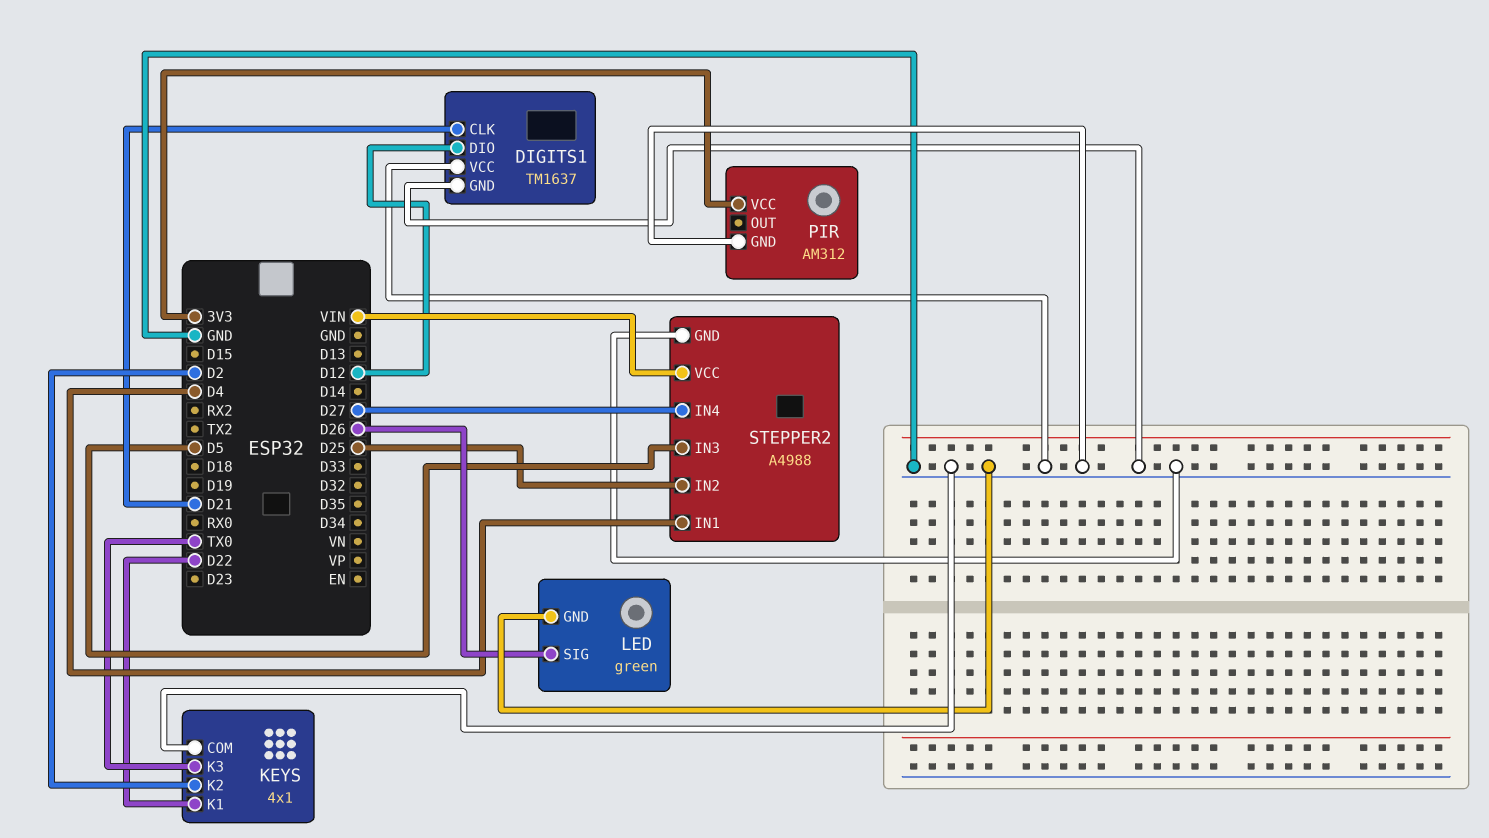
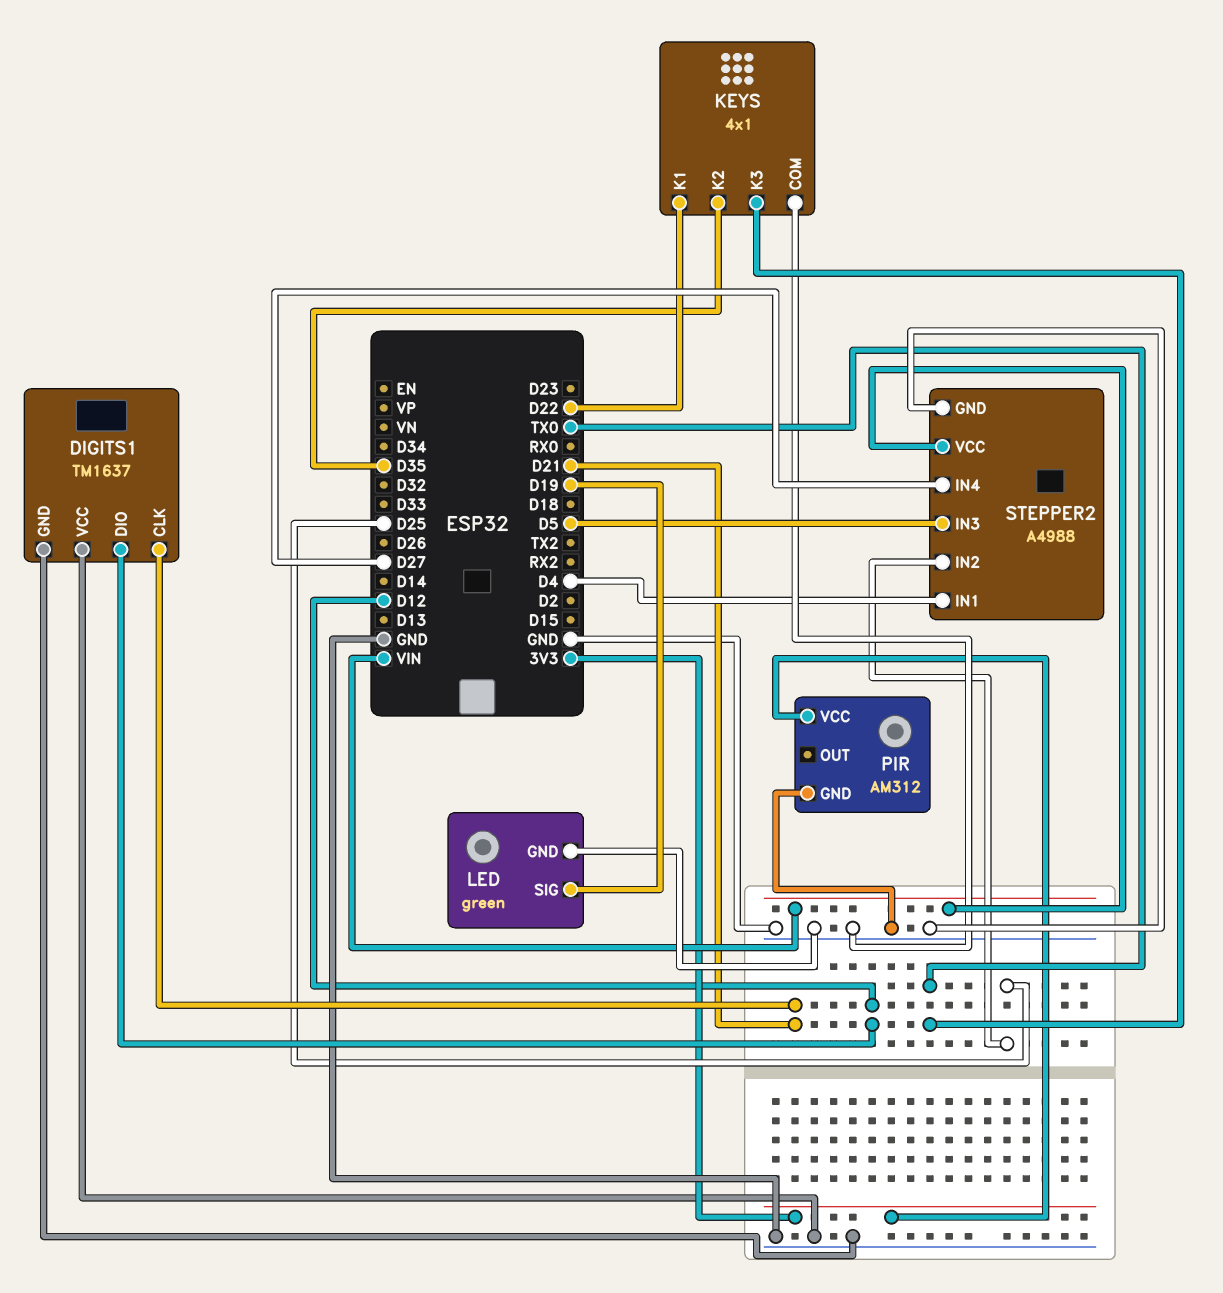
KEYS pin K2: D2 -> D35
LED pin SIG: D26 -> D19

